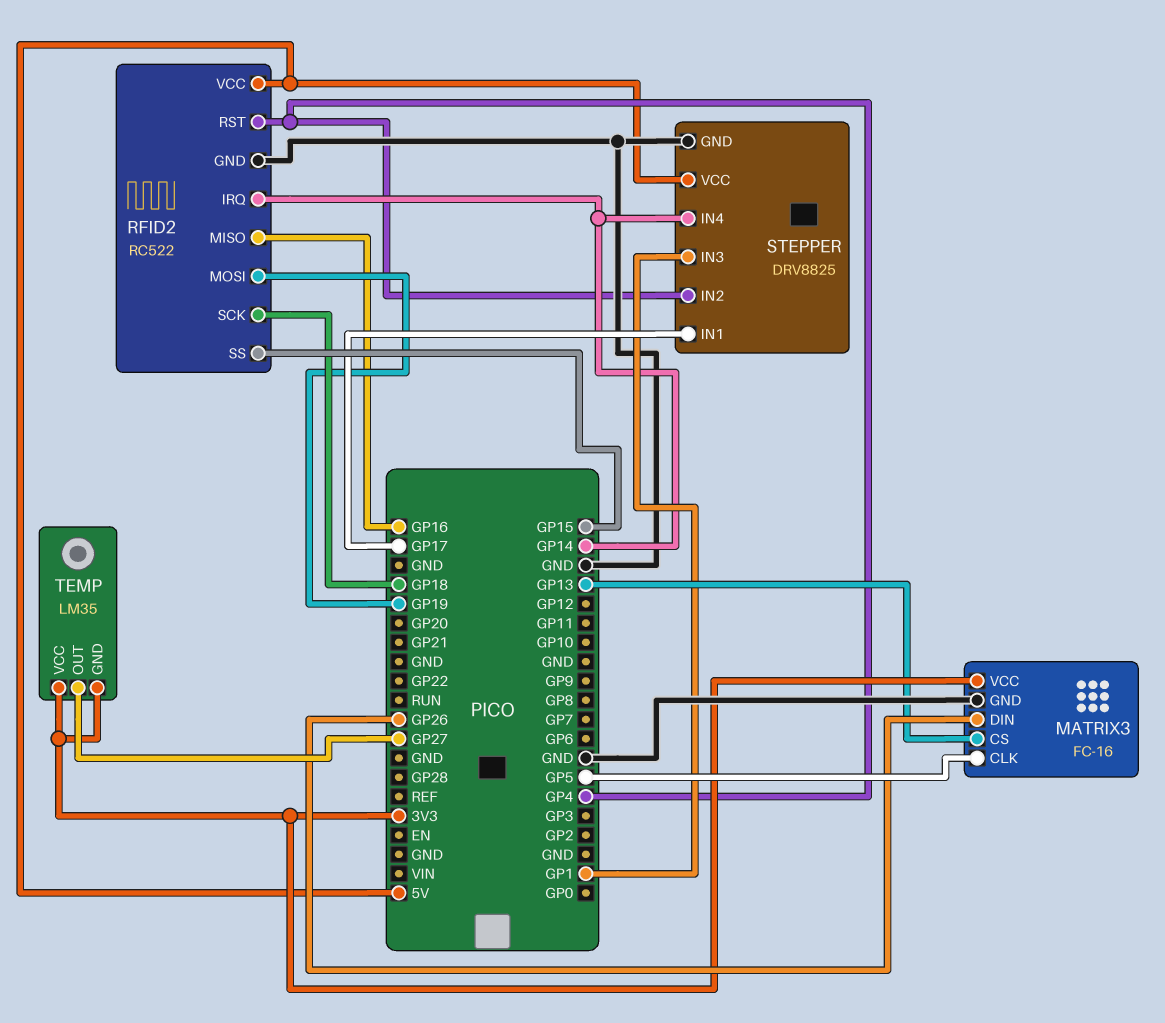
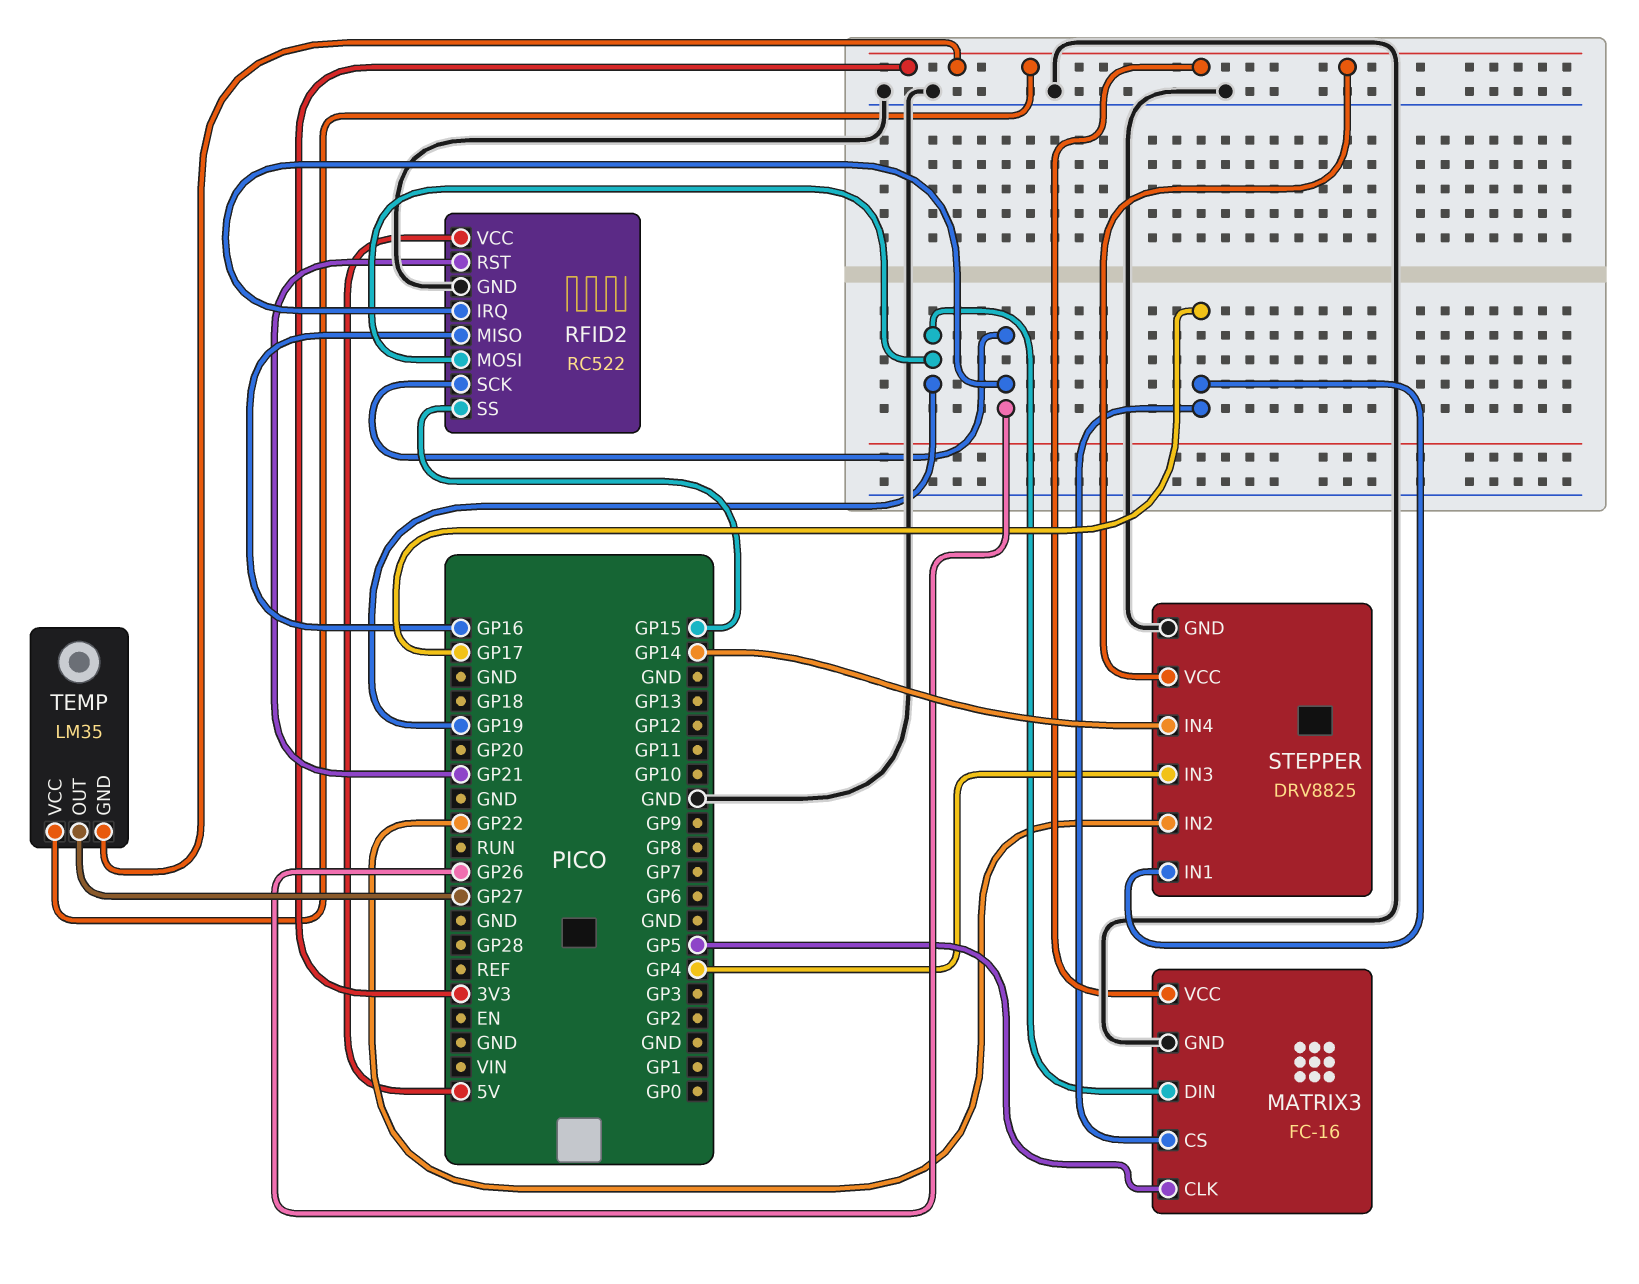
MATRIX3 pin CS: GP13 -> GP17
MATRIX3 pin DIN: GP26 -> GP19
RFID2 pin IRQ: GP14 -> GP26
RFID2 pin RST: GP4 -> GP21
RFID2 pin SCK: GP18 -> GP26
STEPPER pin IN2: GP4 -> GP22
STEPPER pin IN3: GP1 -> GP4
STEPPER pin VCC: 5V -> 3V3

